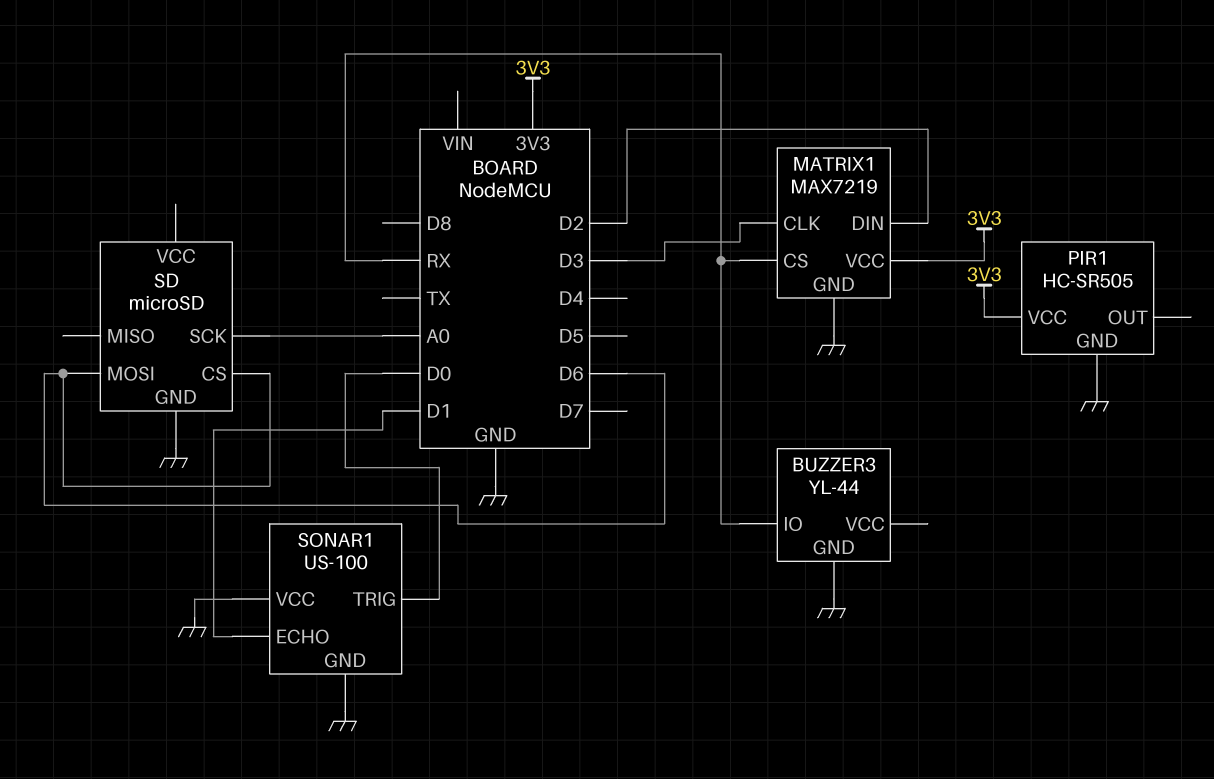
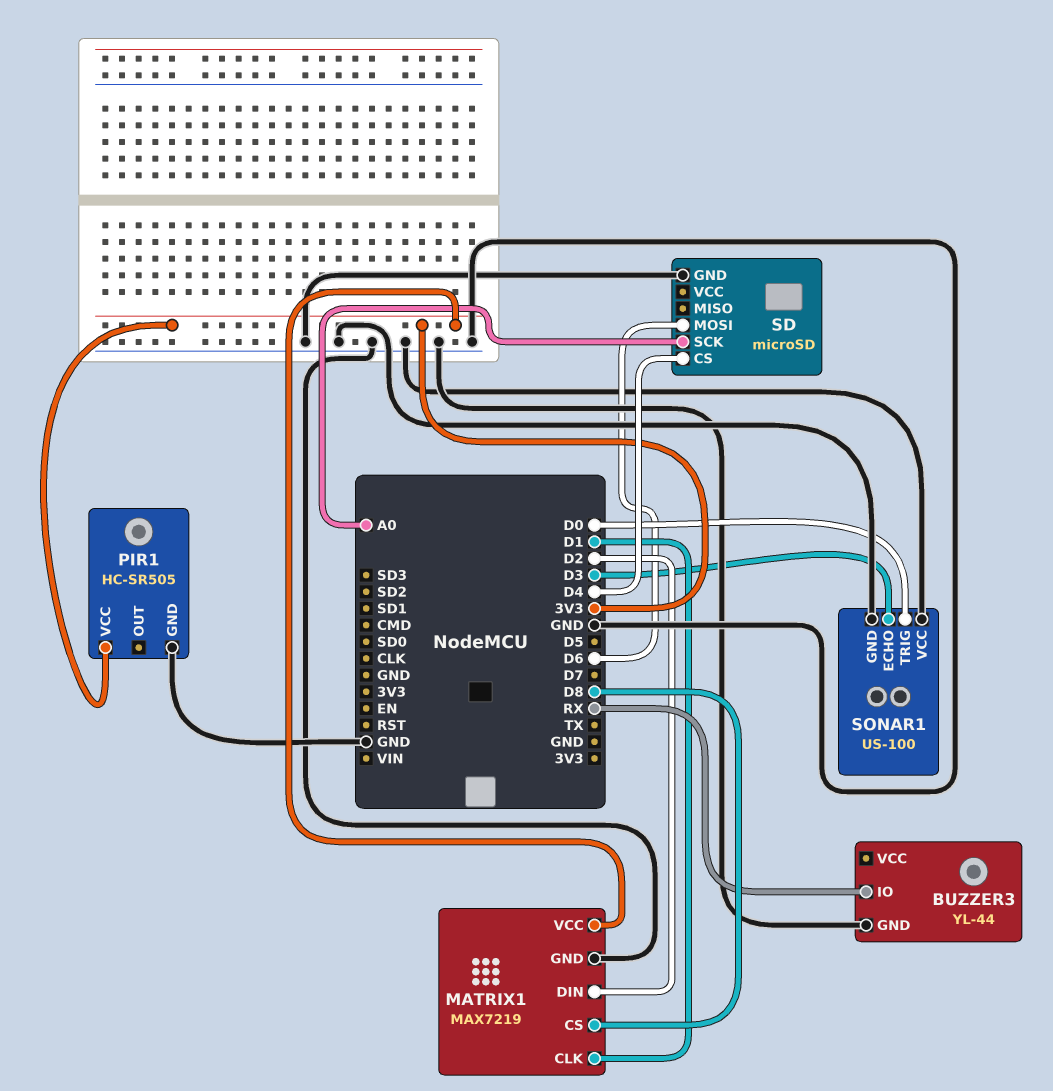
MATRIX1 pin CLK: D3 -> D1
MATRIX1 pin CS: RX -> D8
SD pin CS: D6 -> D4
SONAR1 pin ECHO: D1 -> D3

